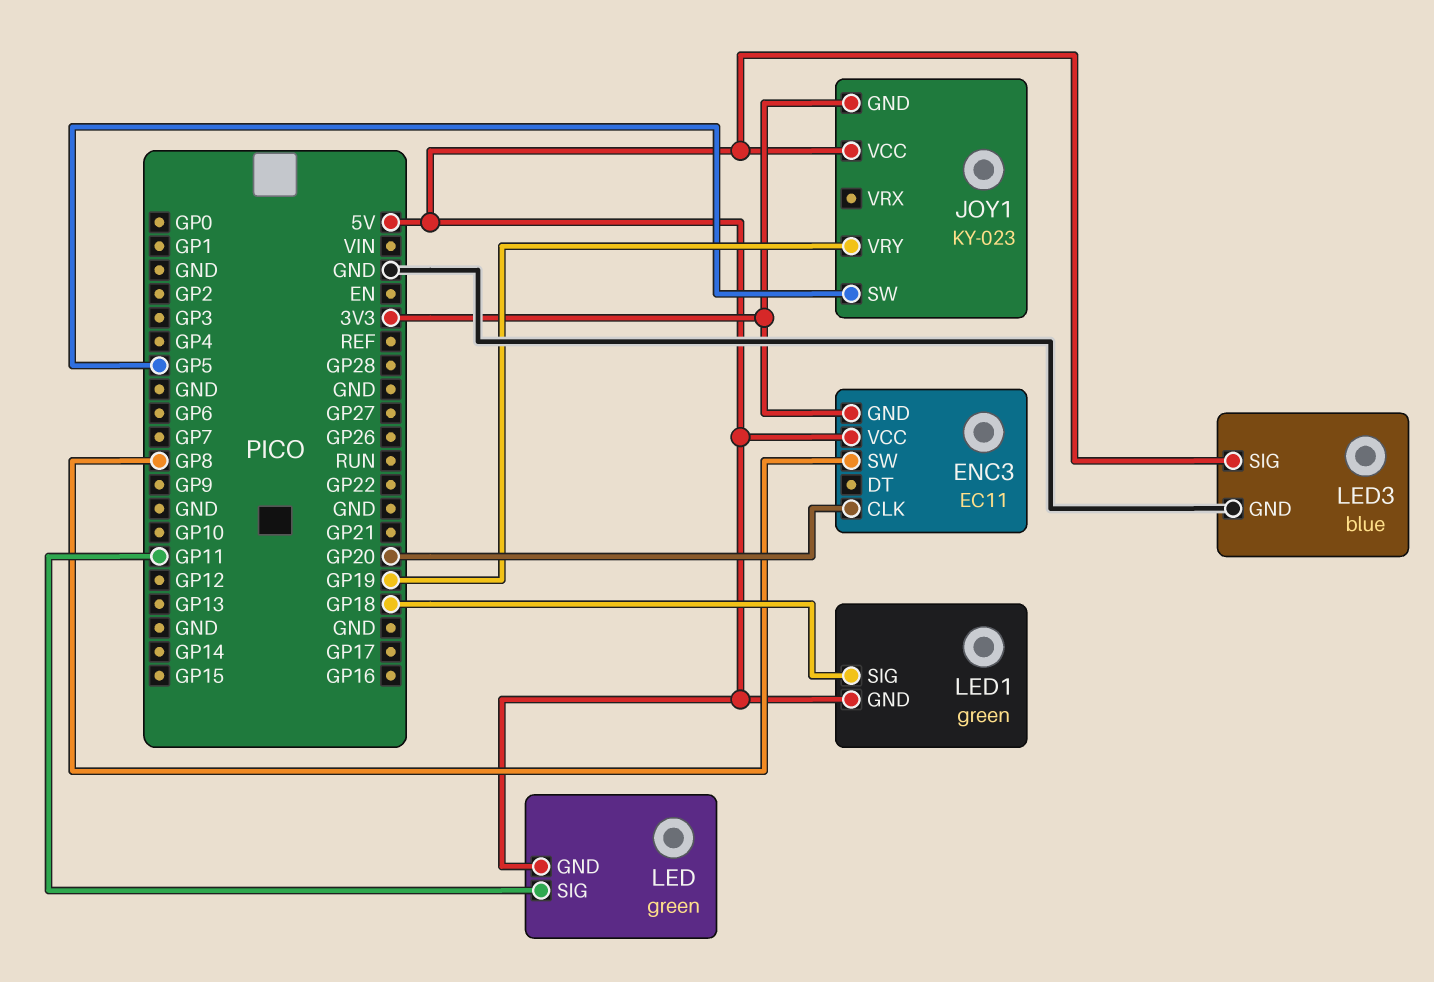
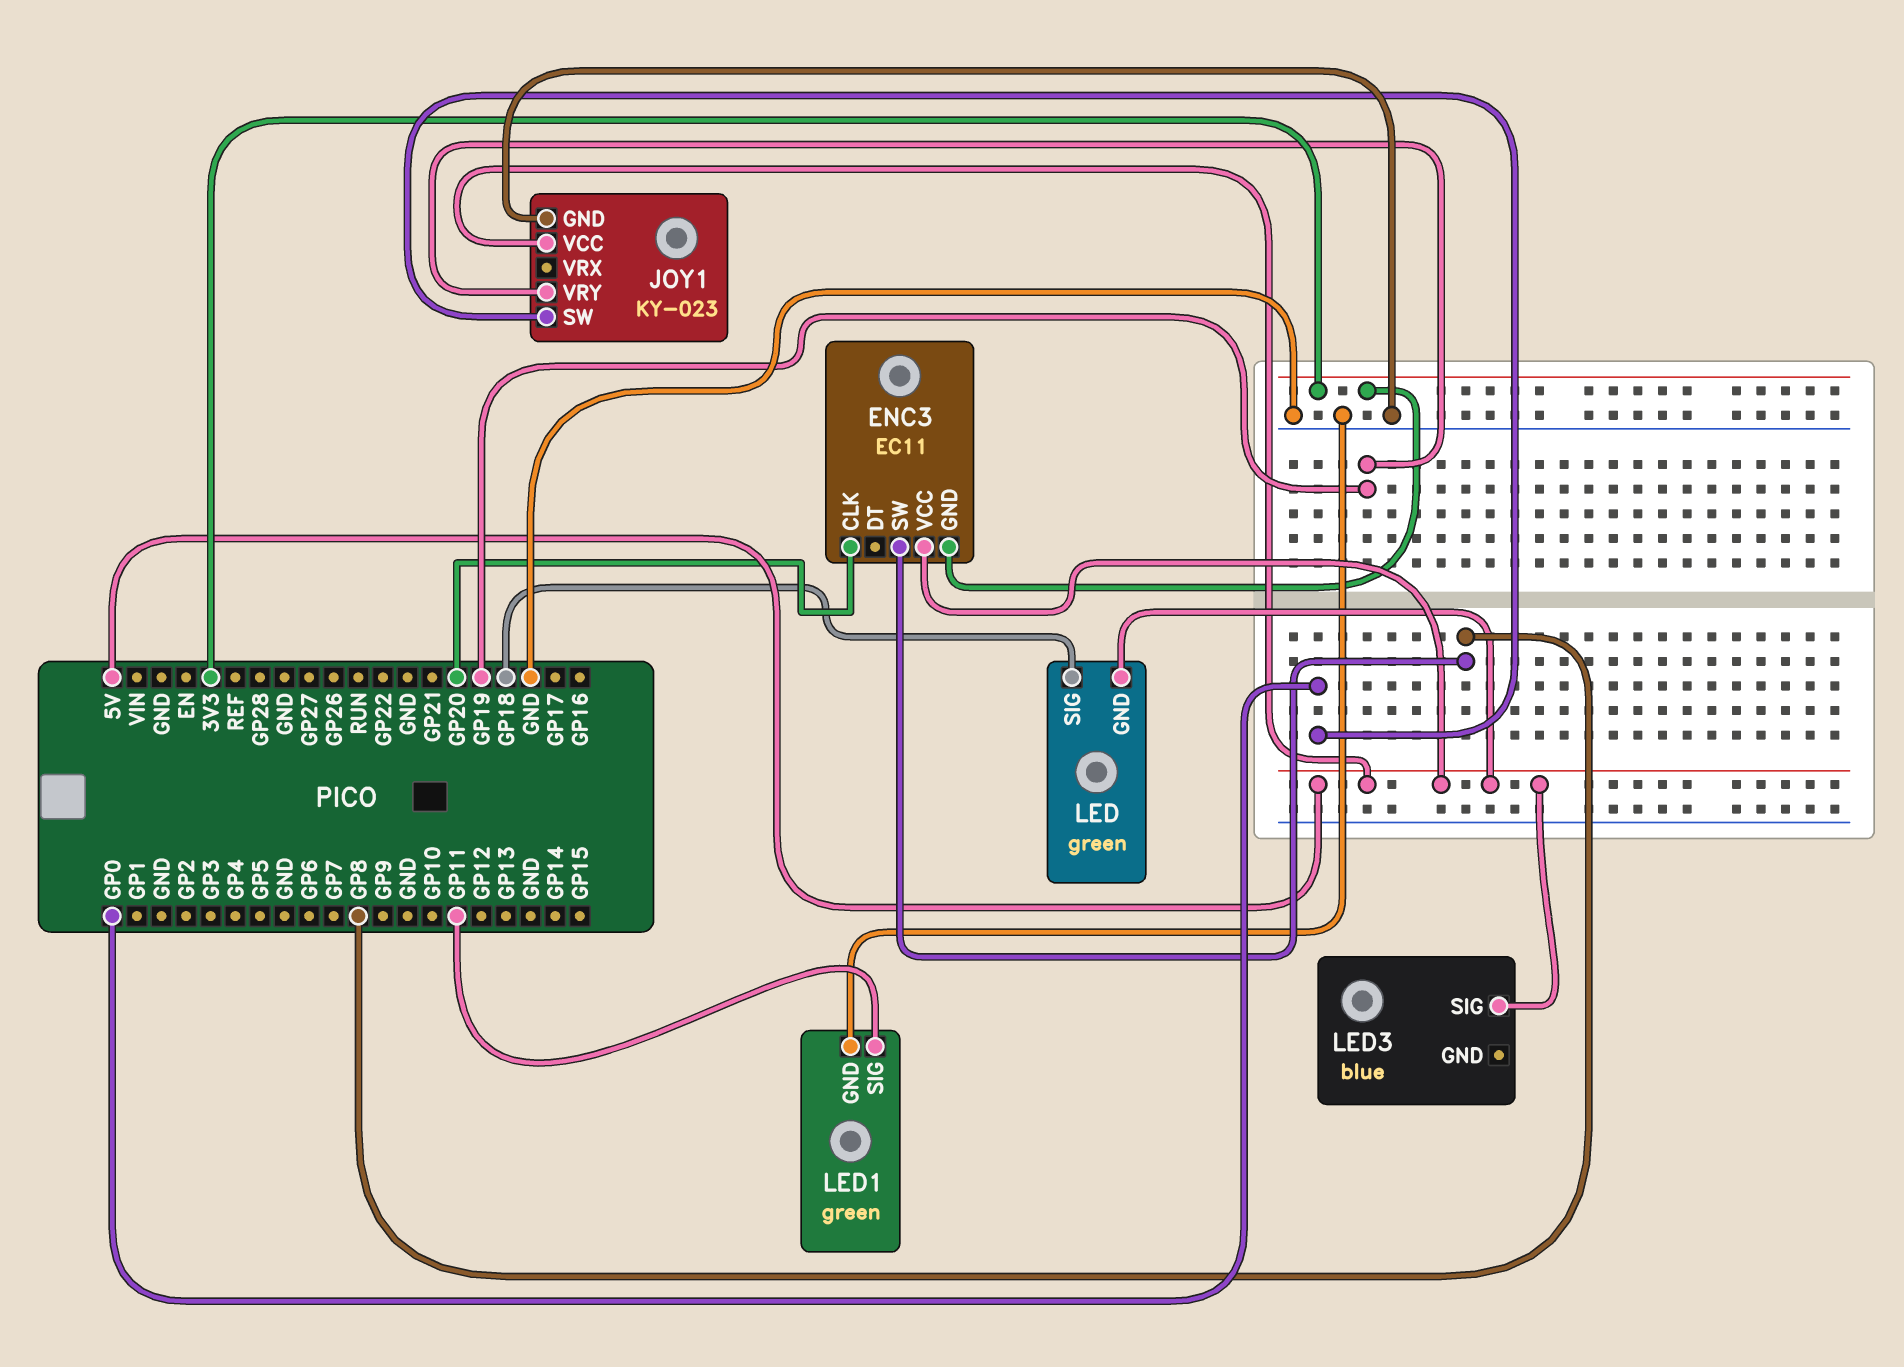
JOY1 pin GND: 3V3 -> GND
JOY1 pin SW: GP5 -> GP0
LED pin SIG: GP11 -> GP18
LED1 pin GND: 5V -> GND
LED1 pin SIG: GP18 -> GP11
LED3 pin GND: GND -> none

